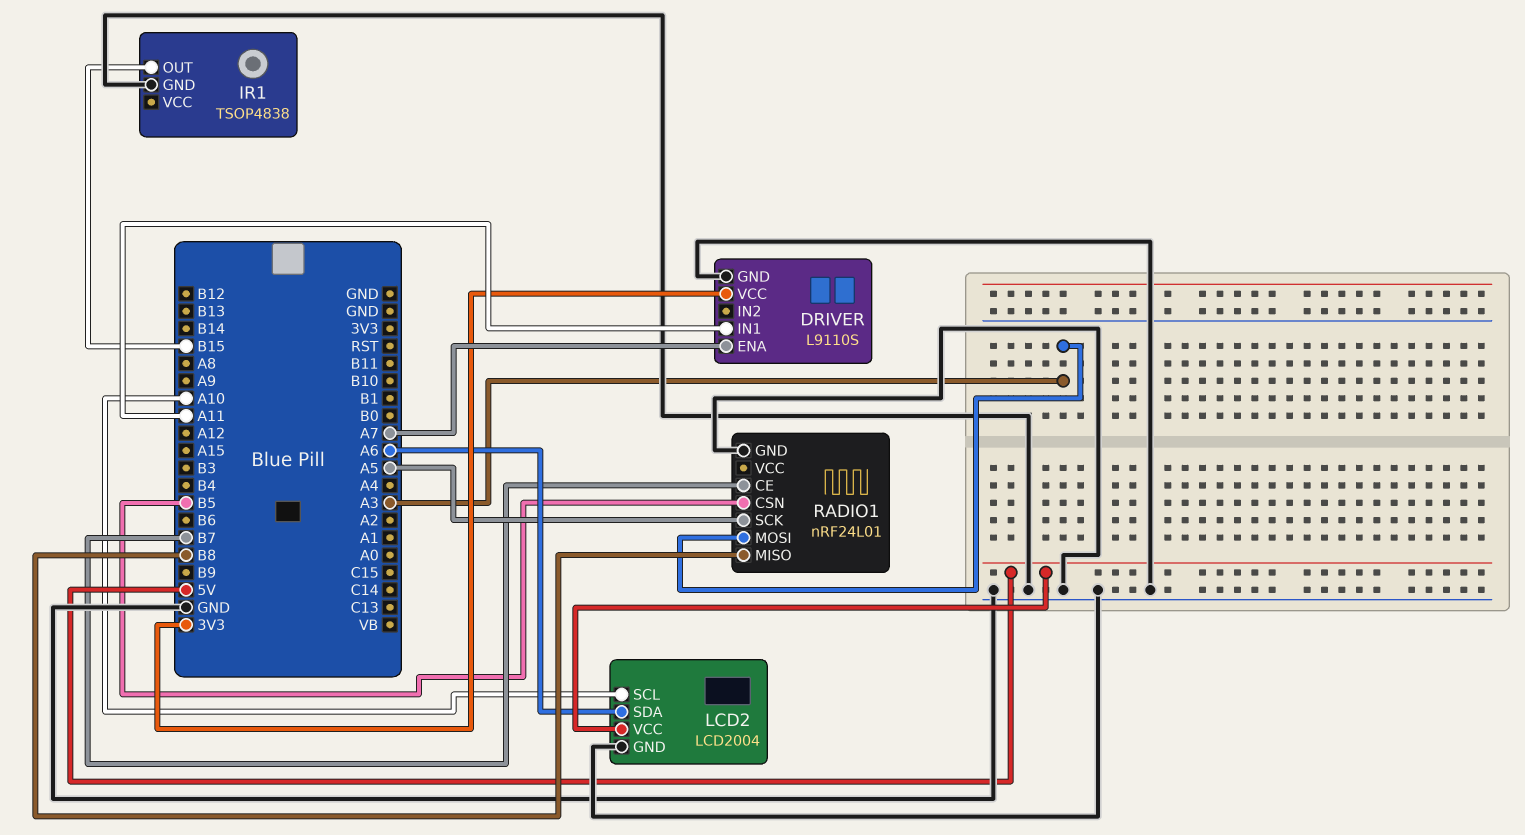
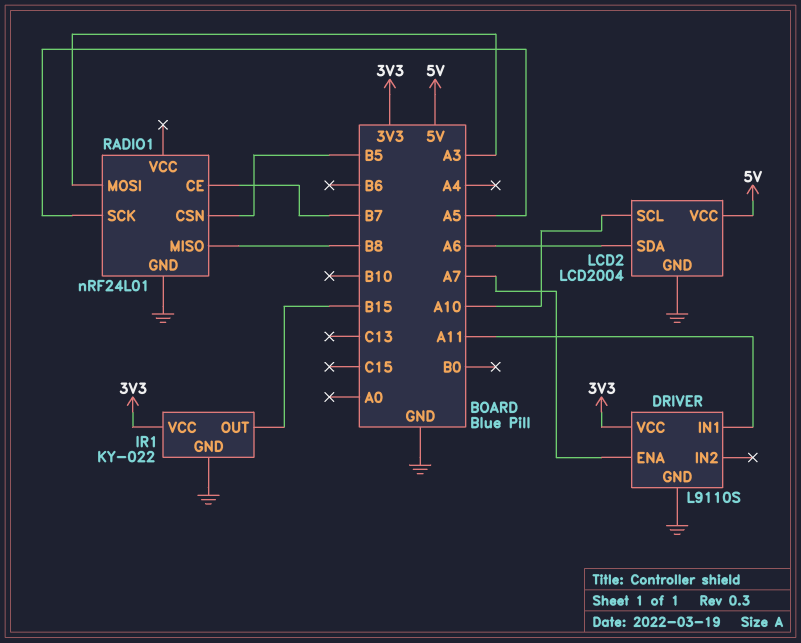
IR1: TSOP4838 -> KY-022
IR1 pin VCC: none -> 3V3

